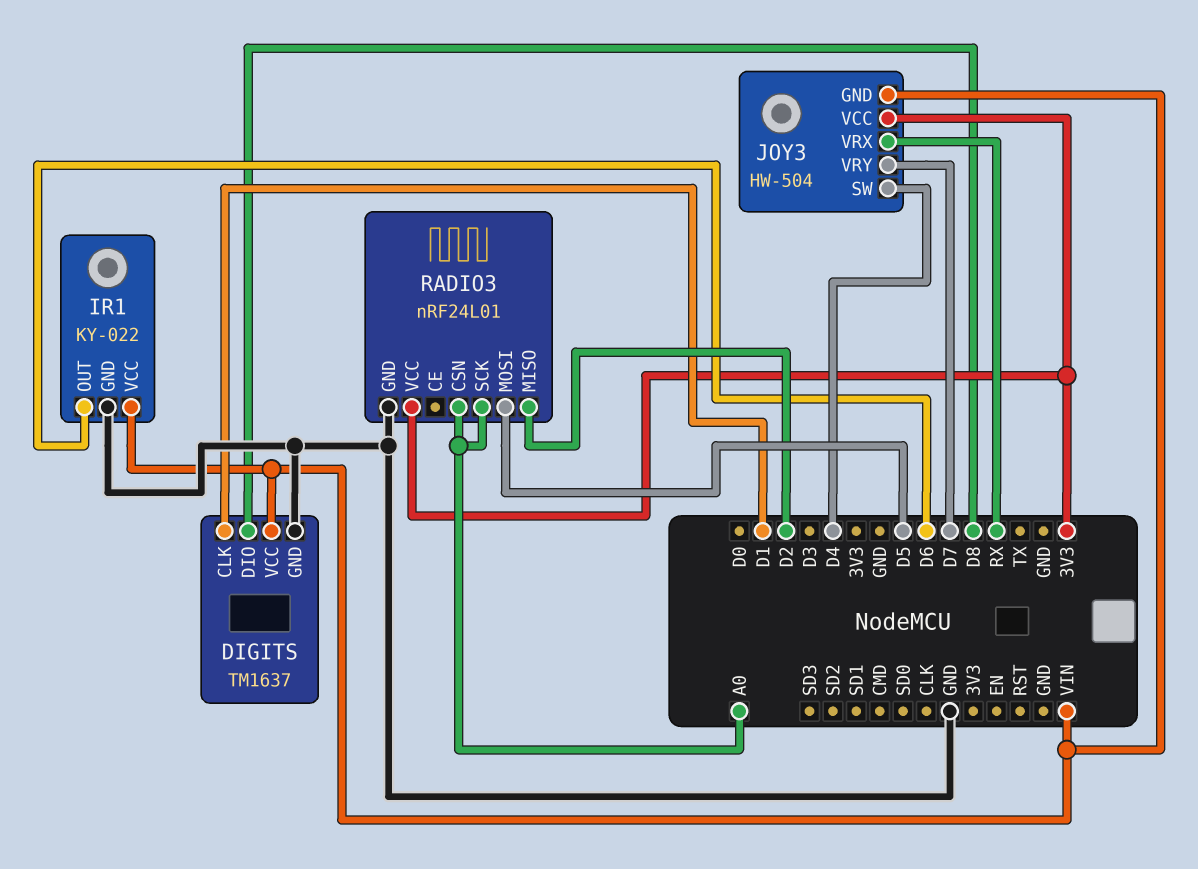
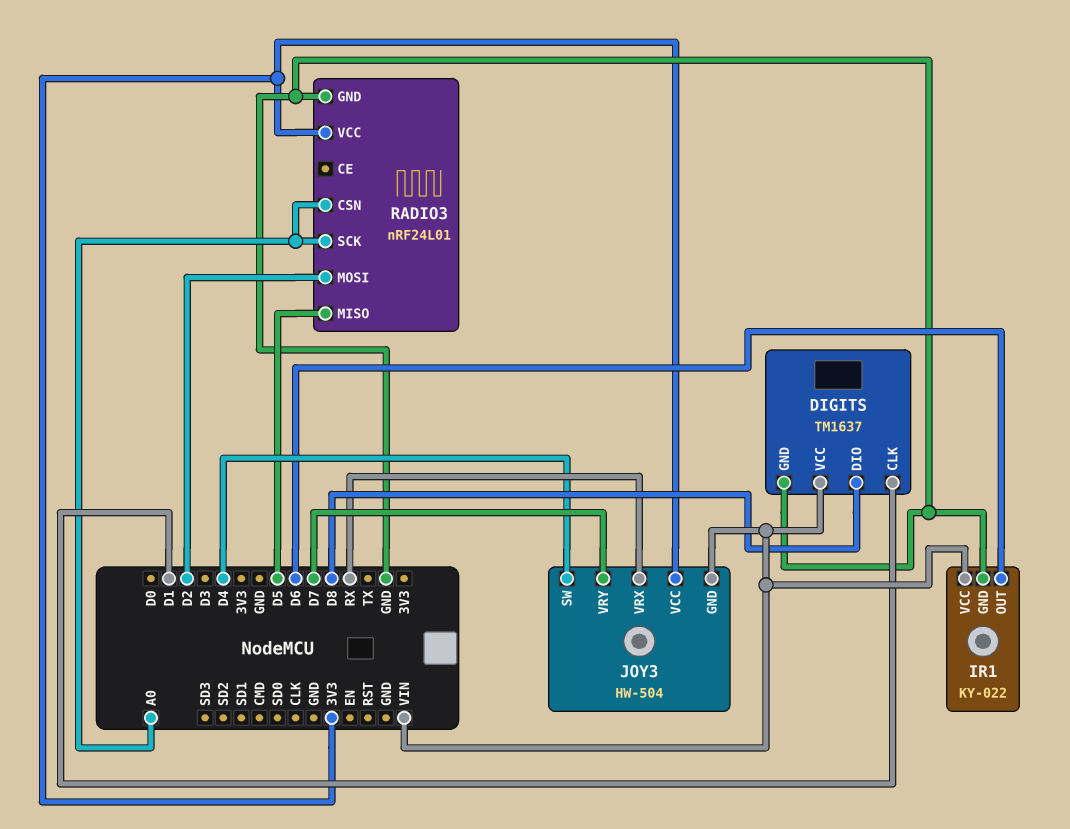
RADIO3 pin MISO: D2 -> D5
RADIO3 pin MOSI: D5 -> D2

